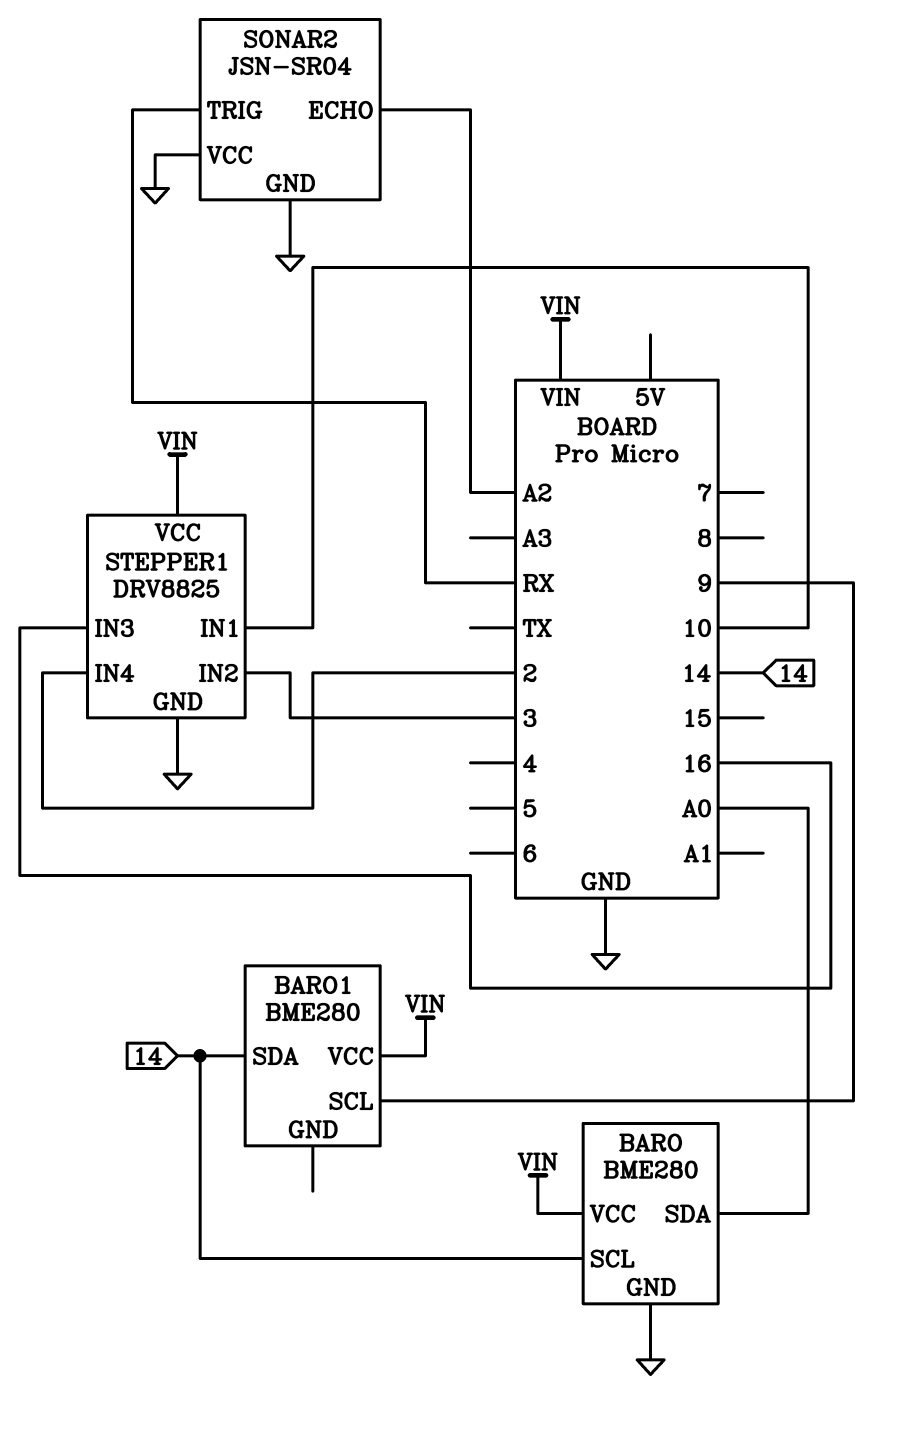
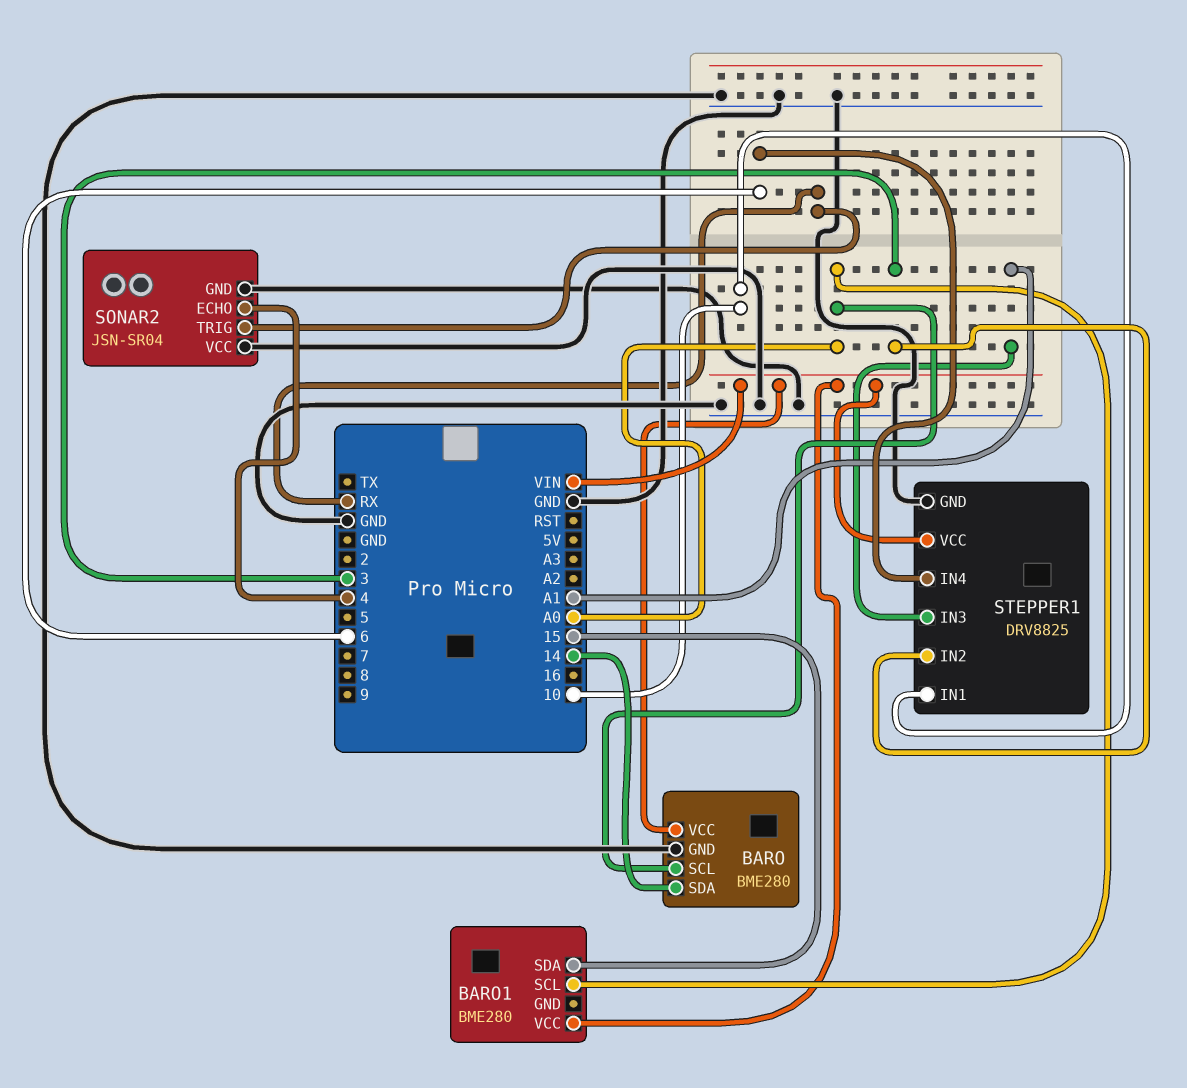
BARO pin SCL: 14 -> A0
BARO pin SDA: A0 -> 14
BARO1 pin SCL: 9 -> A0
BARO1 pin SDA: 14 -> 15
SONAR2 pin ECHO: A2 -> 4
STEPPER1 pin IN3: 16 -> A1
STEPPER1 pin IN4: 2 -> 6

